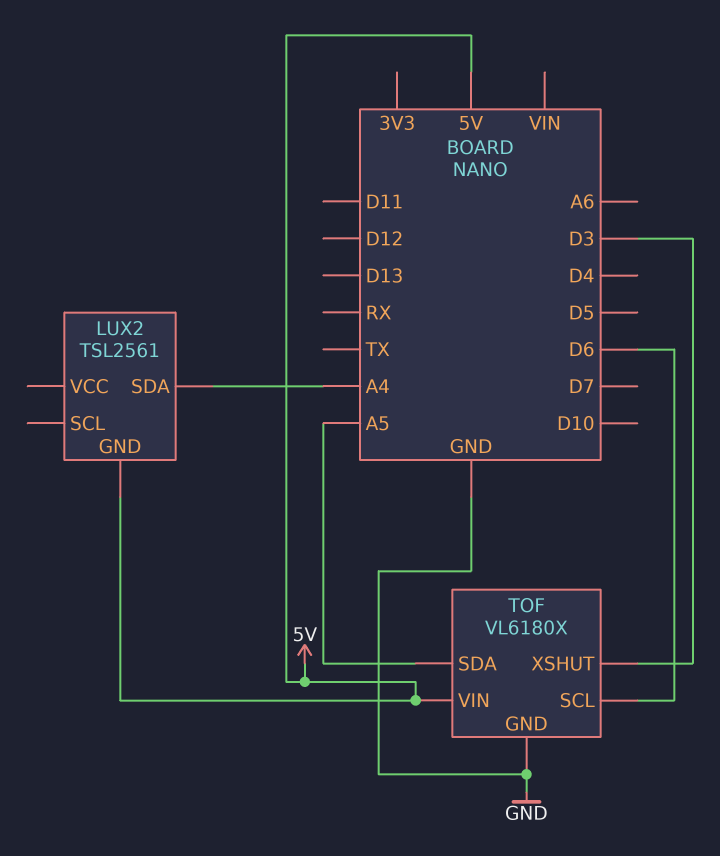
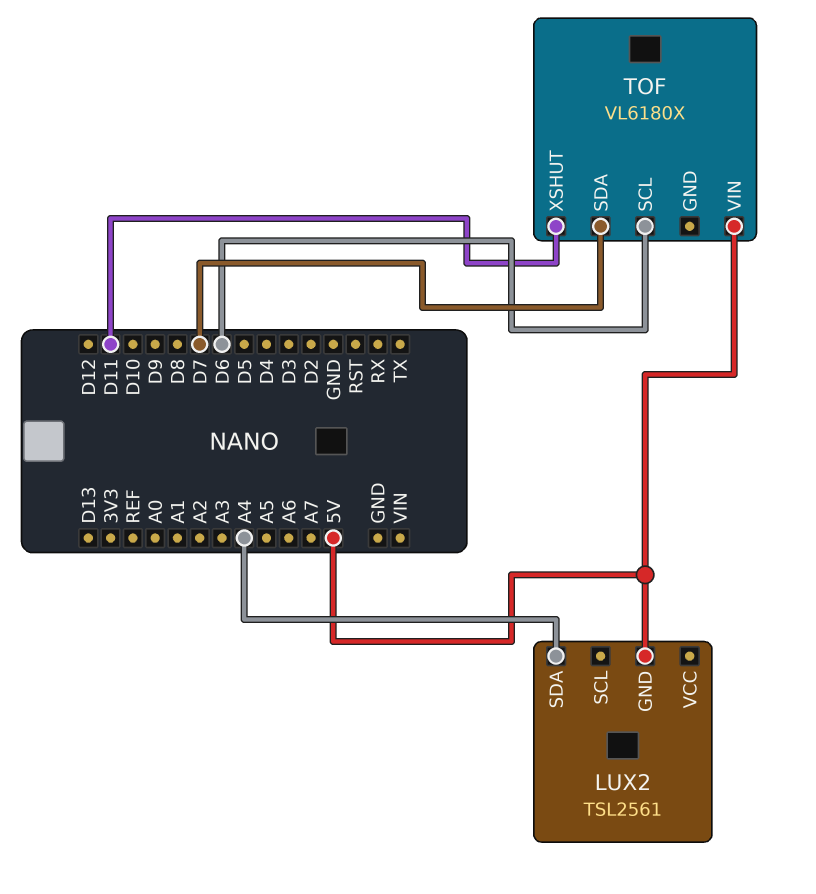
TOF pin GND: GND -> none
TOF pin SDA: A5 -> D7
TOF pin XSHUT: D3 -> D11

